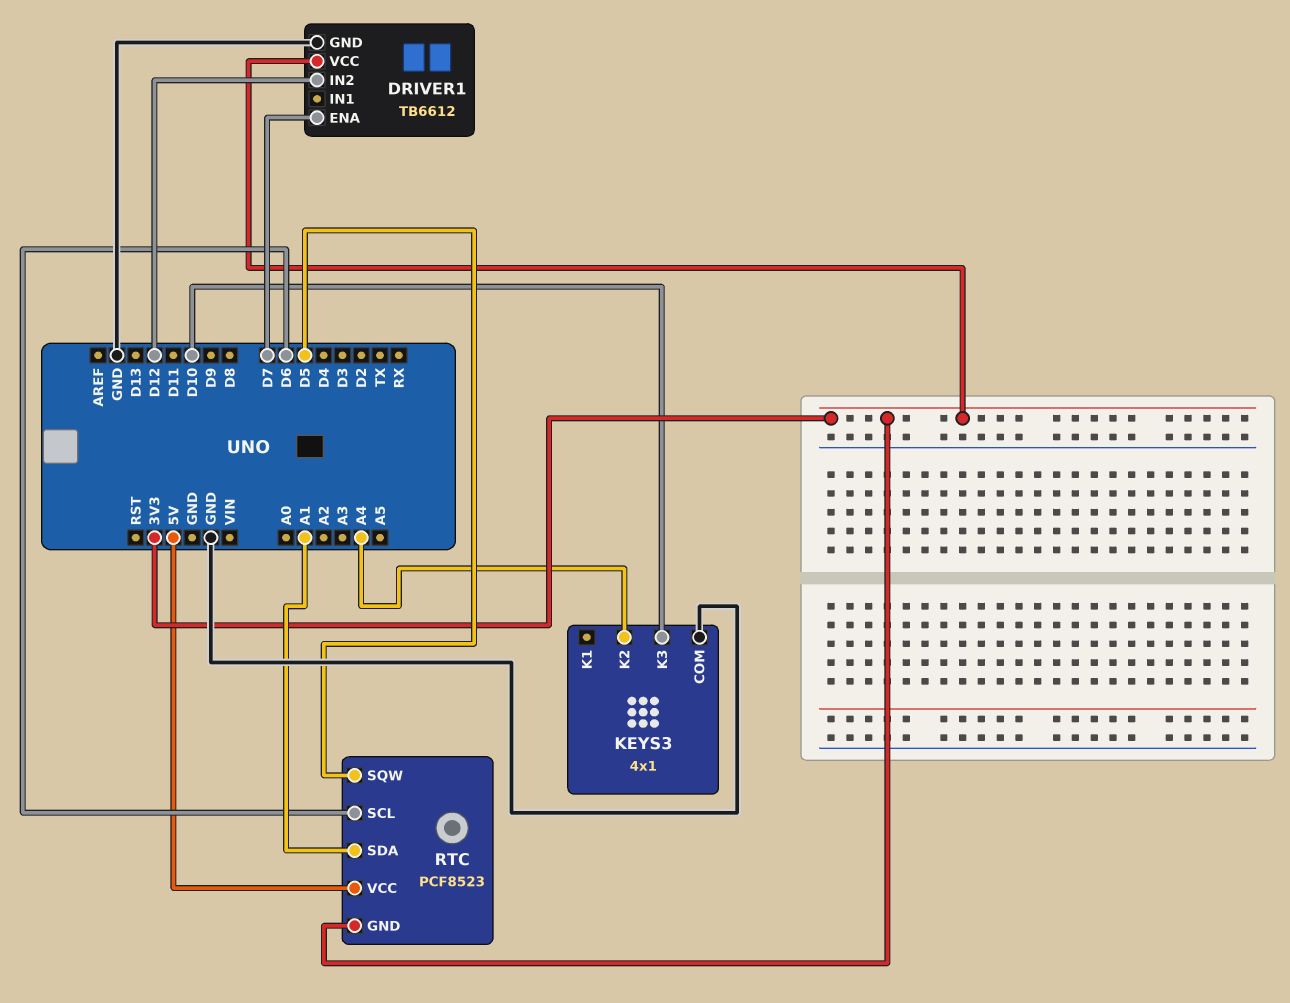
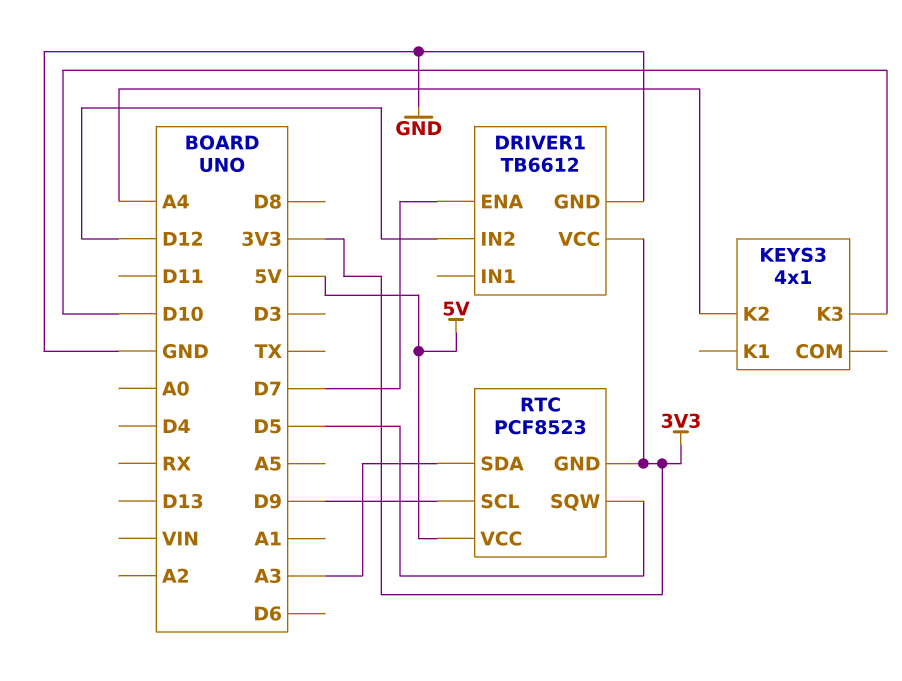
KEYS3 pin COM: GND -> none
RTC pin SCL: D6 -> D9
RTC pin SDA: A1 -> A3

